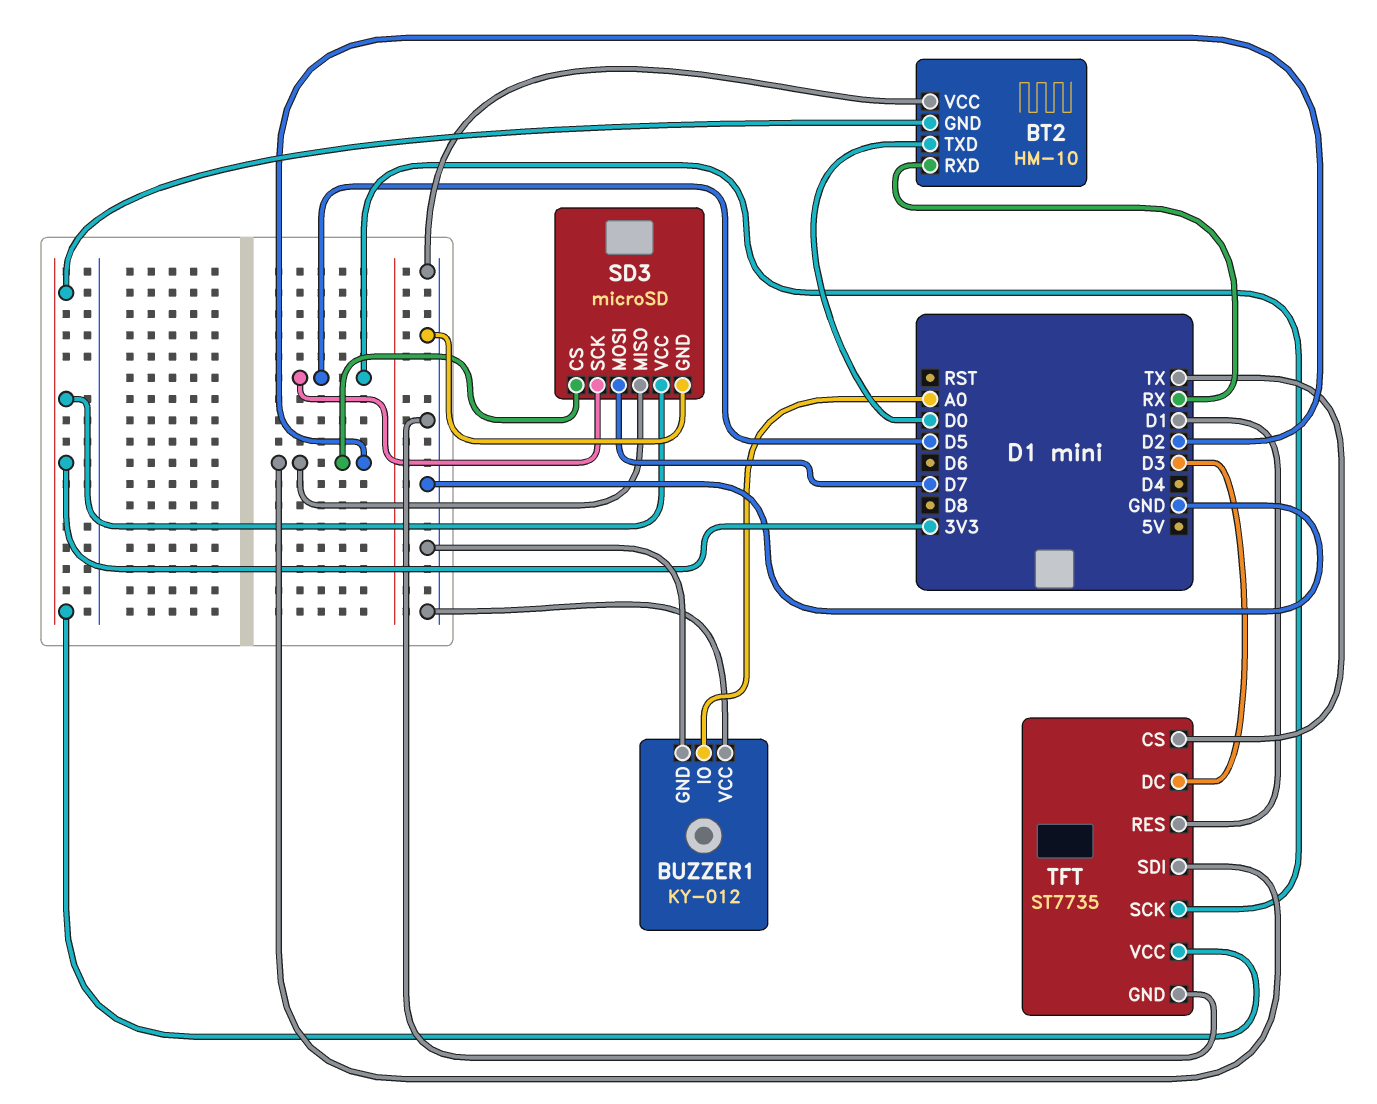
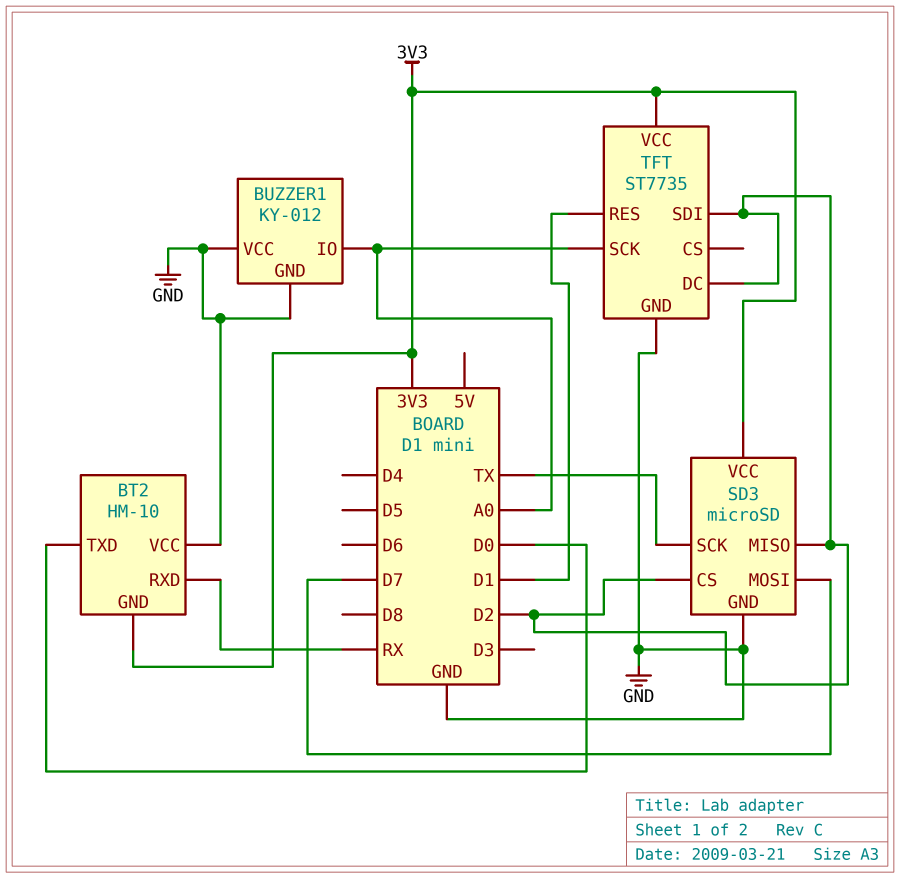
SD3 pin SCK: D5 -> TX
TFT pin CS: TX -> none
TFT pin DC: D3 -> D2
TFT pin SCK: D5 -> A0

